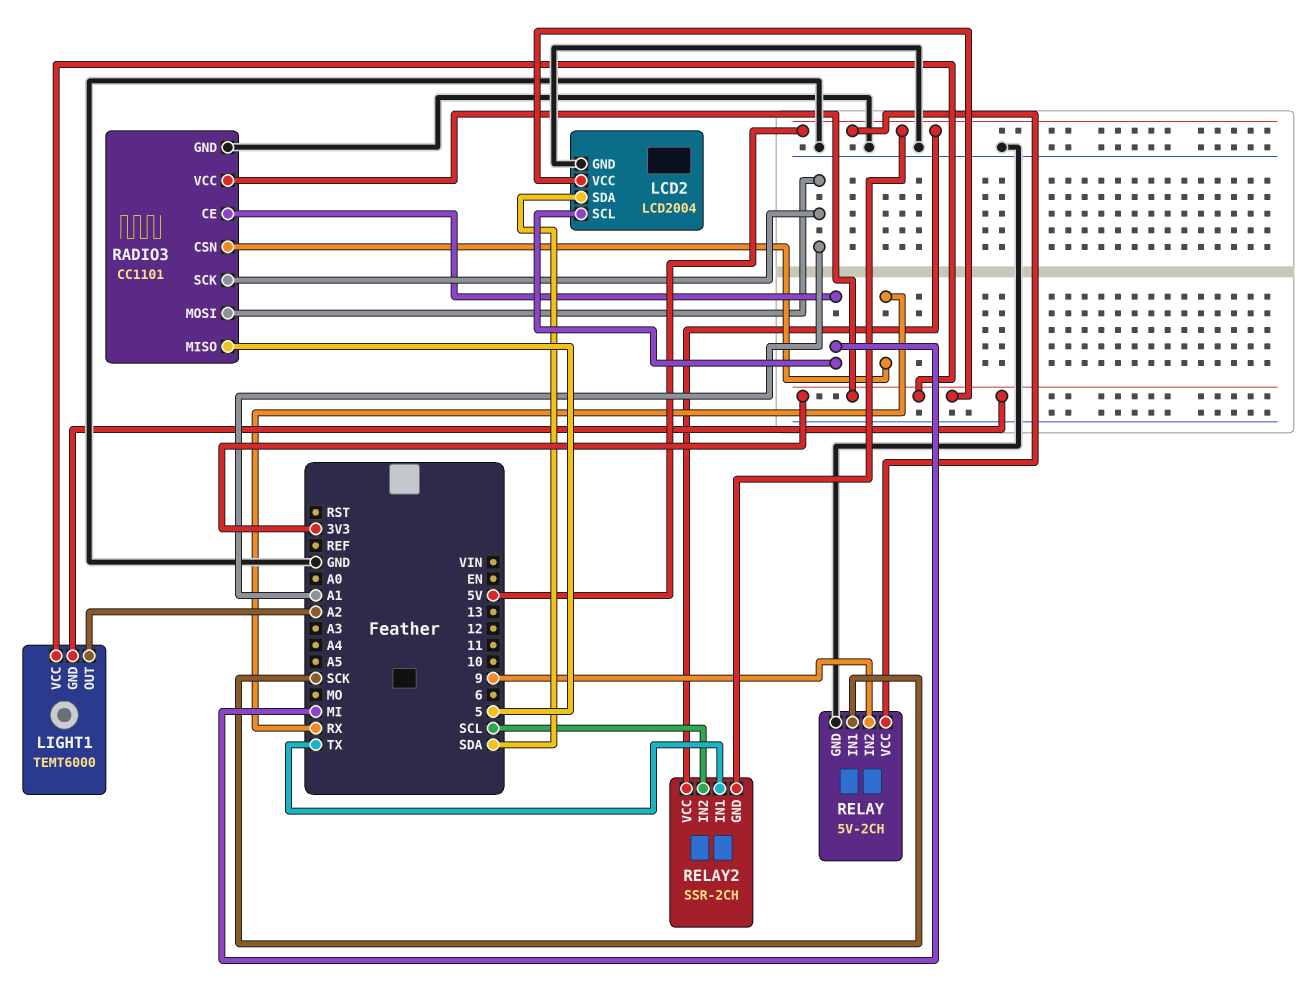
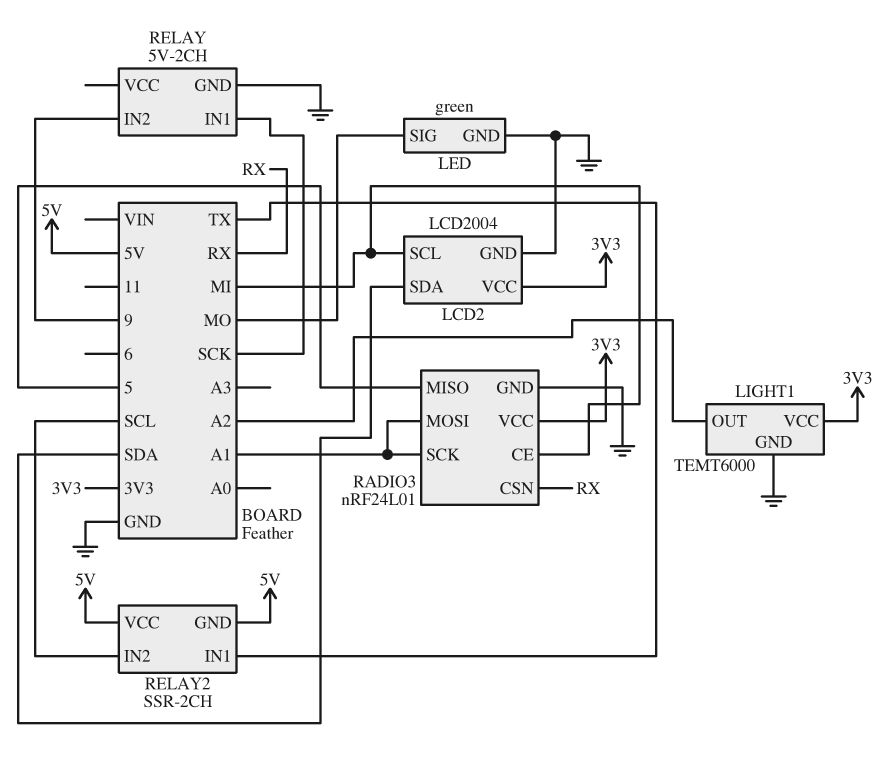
LED: none -> green
LED pin GND: none -> GND
LED pin SIG: none -> MO
LIGHT1 pin GND: 3V3 -> GND
RADIO3: CC1101 -> nRF24L01
RELAY pin VCC: 5V -> none

